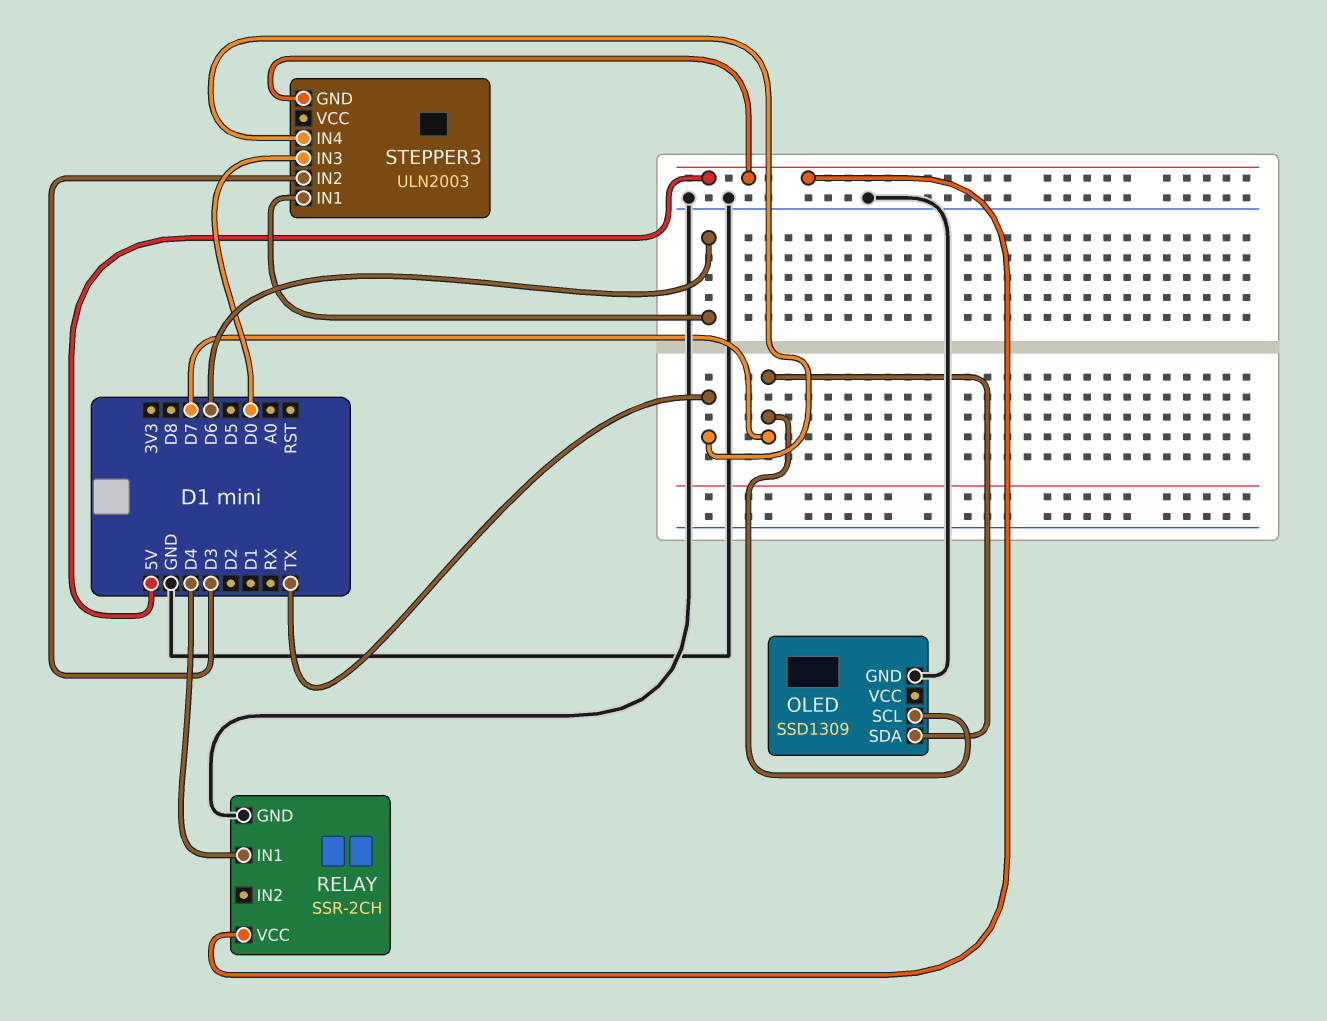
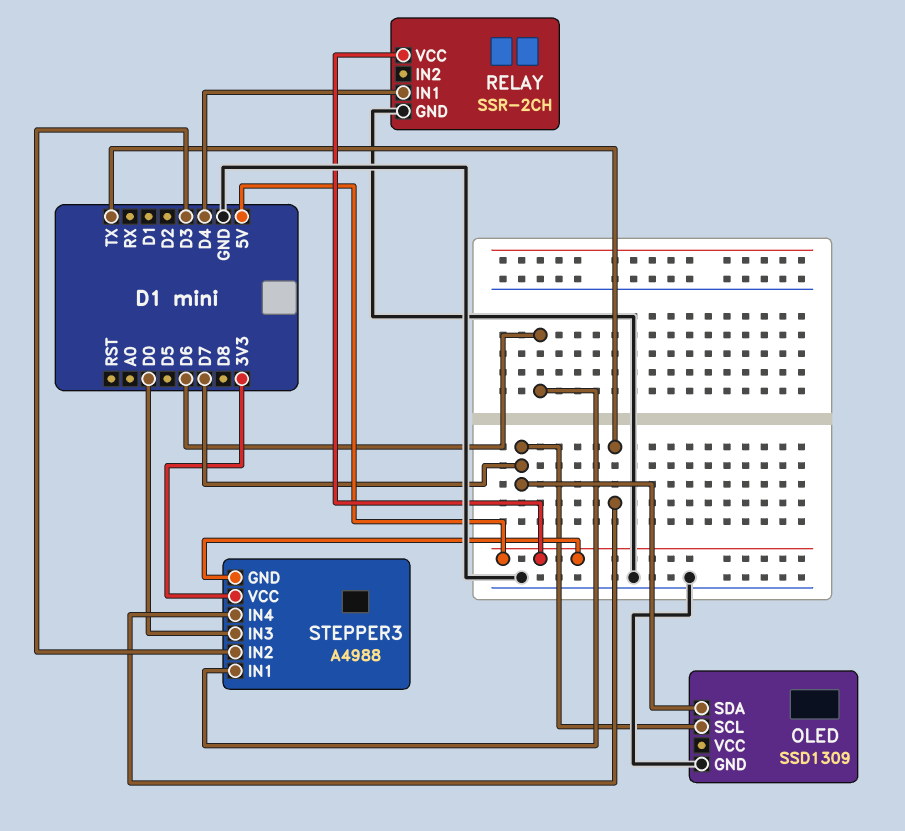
STEPPER3: ULN2003 -> A4988
STEPPER3 pin VCC: none -> 3V3

